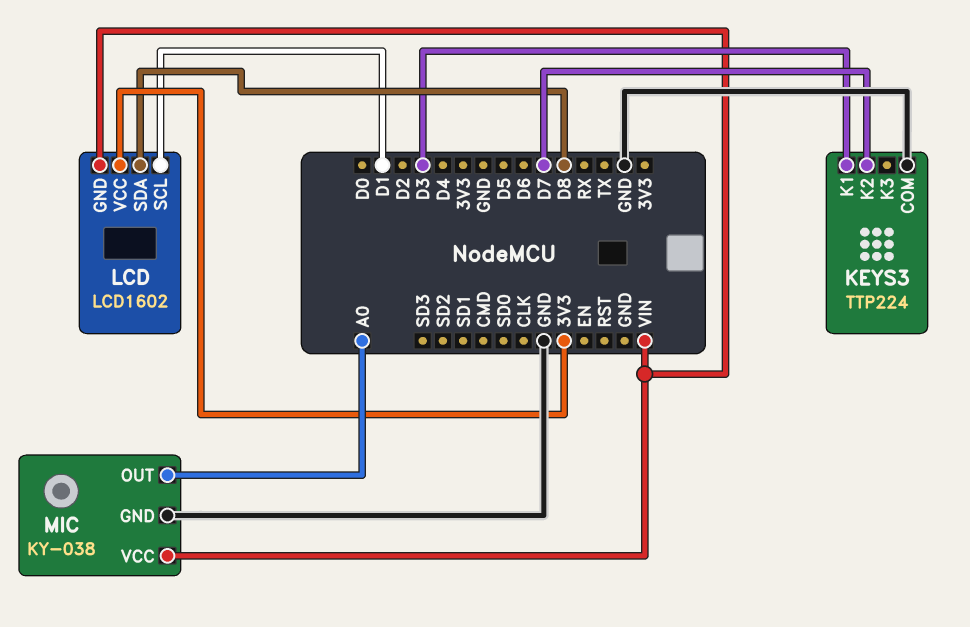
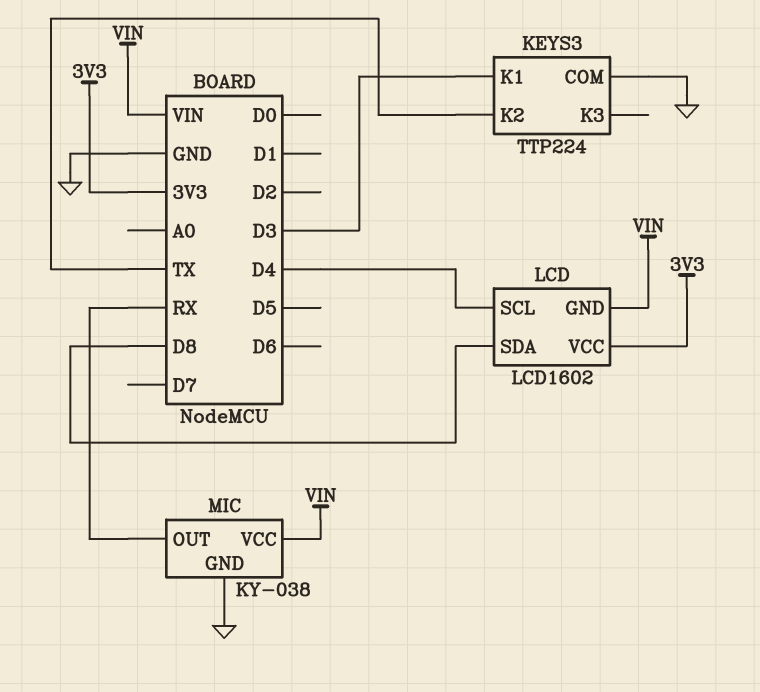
KEYS3 pin K2: D7 -> TX
LCD pin SCL: D1 -> D4
MIC pin OUT: A0 -> RX

